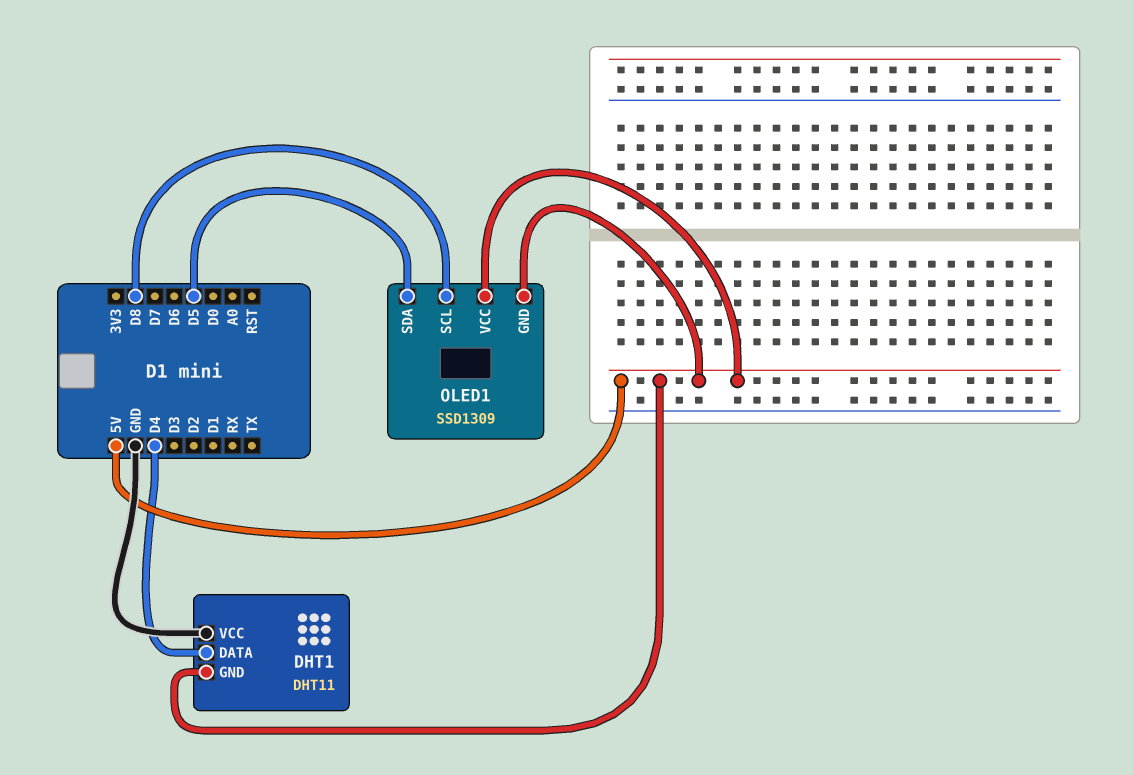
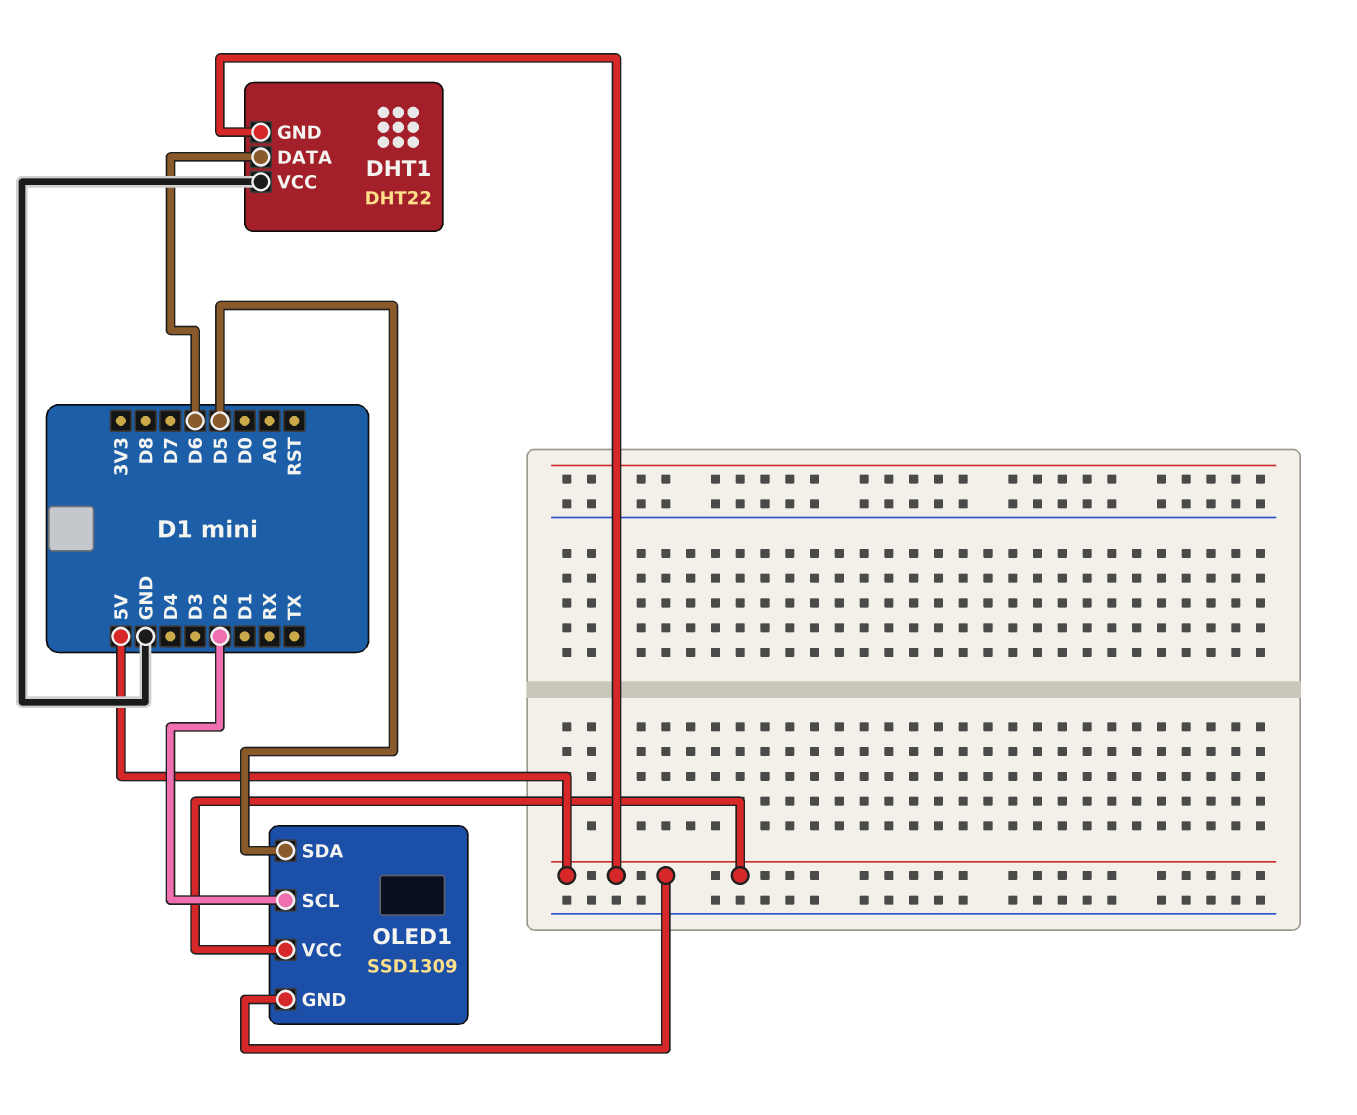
DHT1: DHT11 -> DHT22
DHT1 pin DATA: D4 -> D6
OLED1 pin SCL: D8 -> D2

